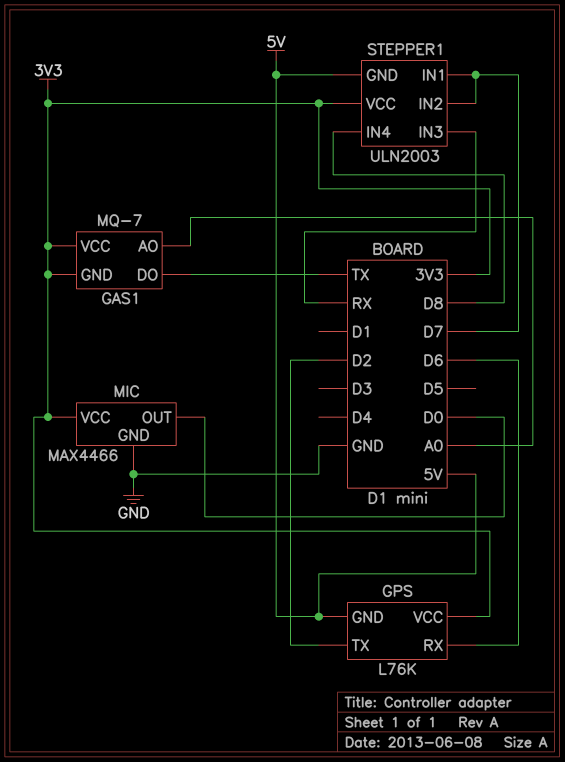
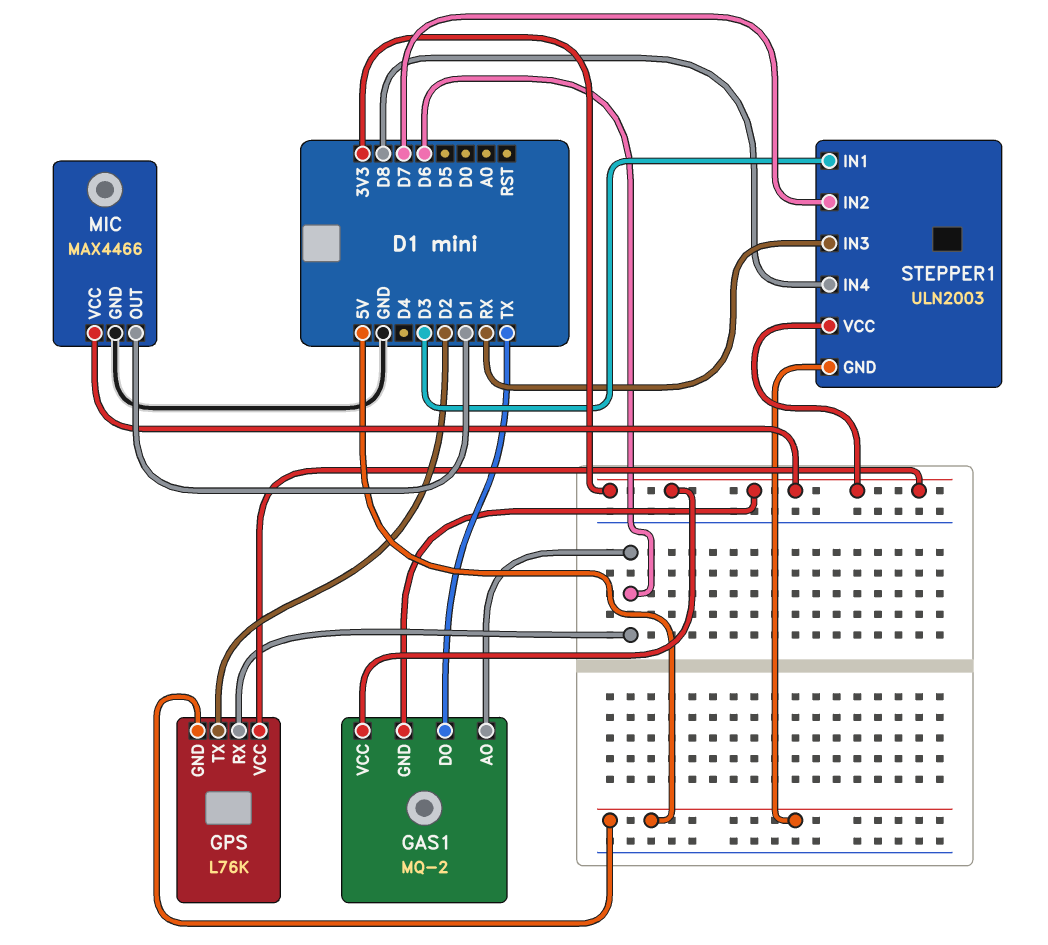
GAS1: MQ-7 -> MQ-2
GAS1 pin AO: A0 -> D6
MIC pin OUT: D0 -> D1
STEPPER1 pin IN1: D7 -> D3

